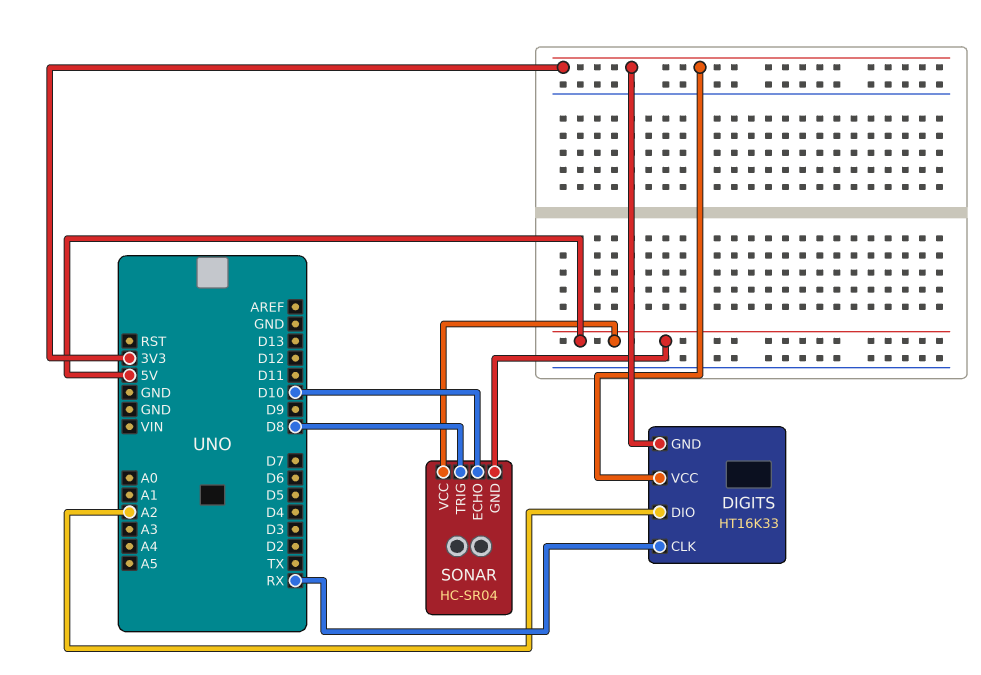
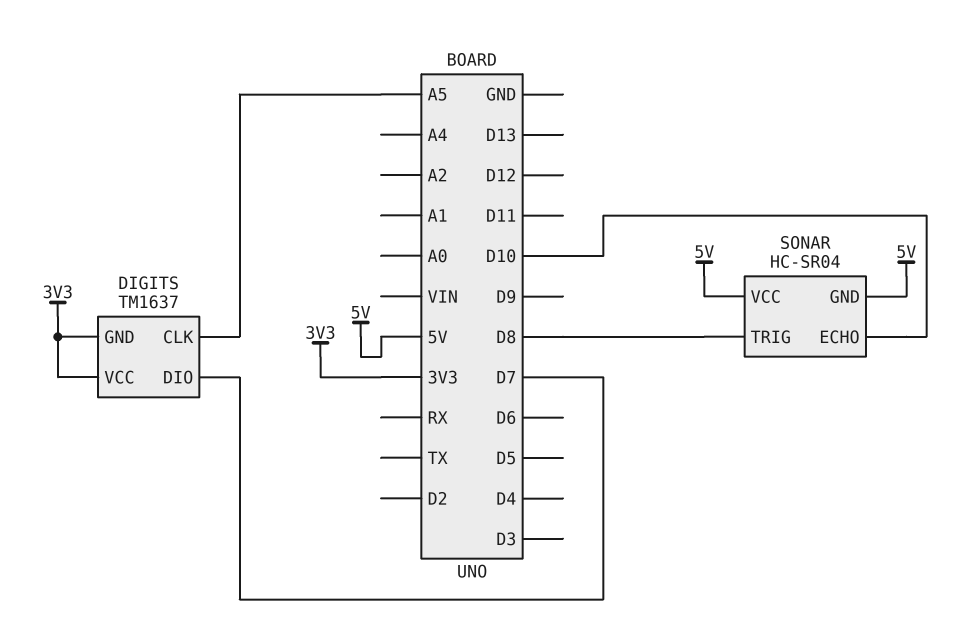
DIGITS: HT16K33 -> TM1637
DIGITS pin CLK: RX -> A5
DIGITS pin DIO: A2 -> D7

